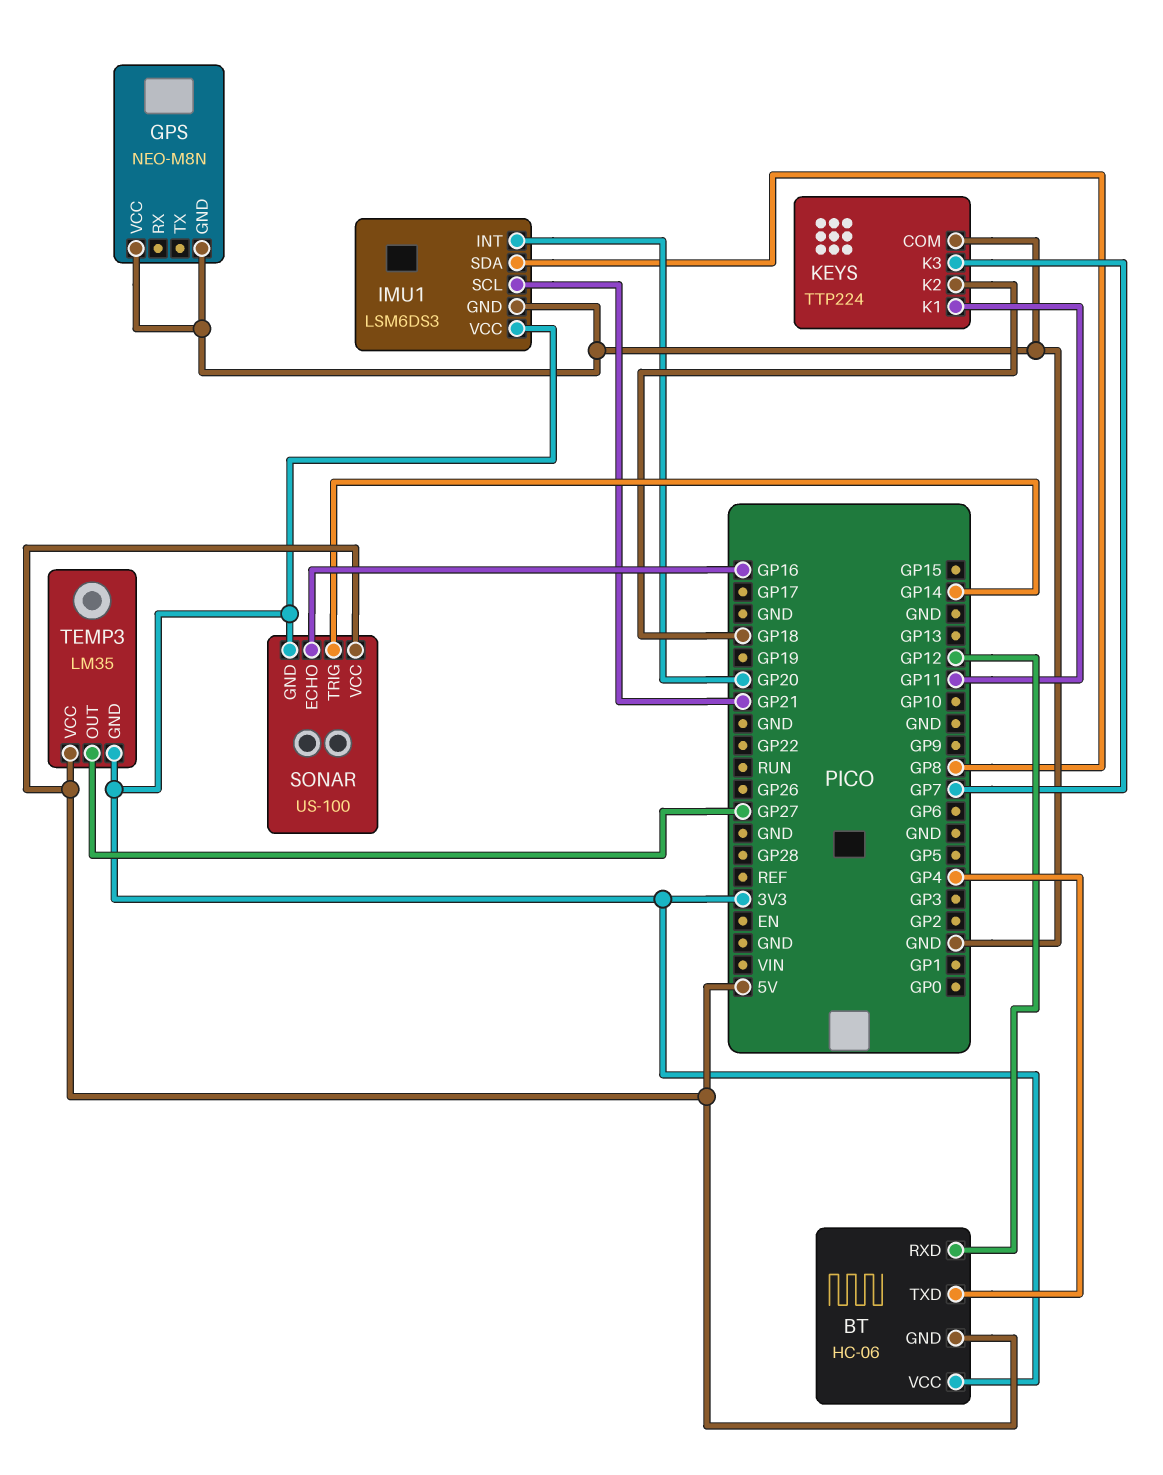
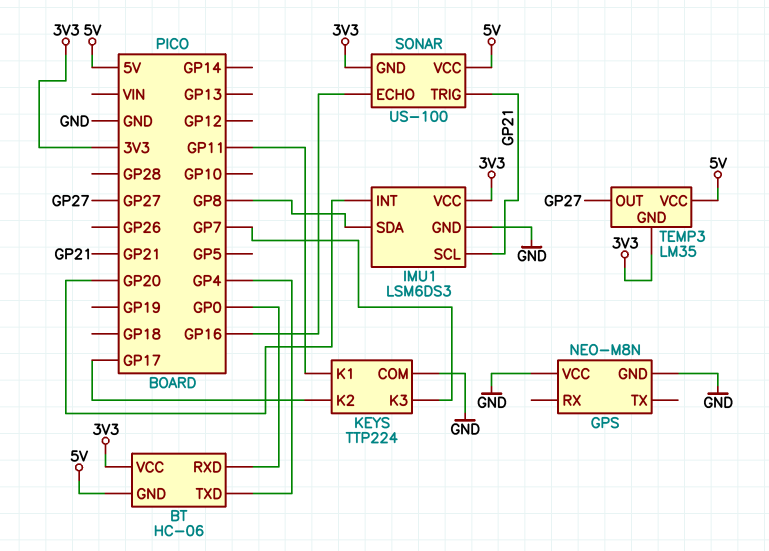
BT pin RXD: GP12 -> GP0
KEYS pin K2: GP18 -> GP17
SONAR pin TRIG: GP14 -> GP21

